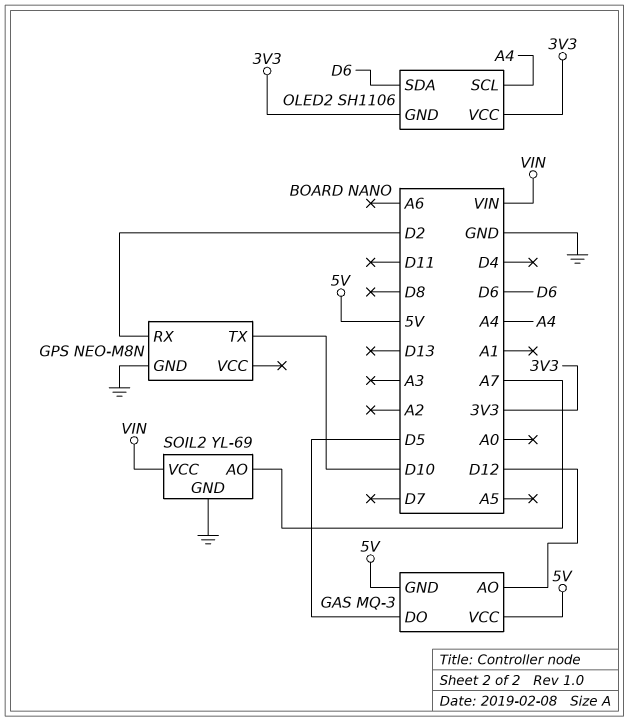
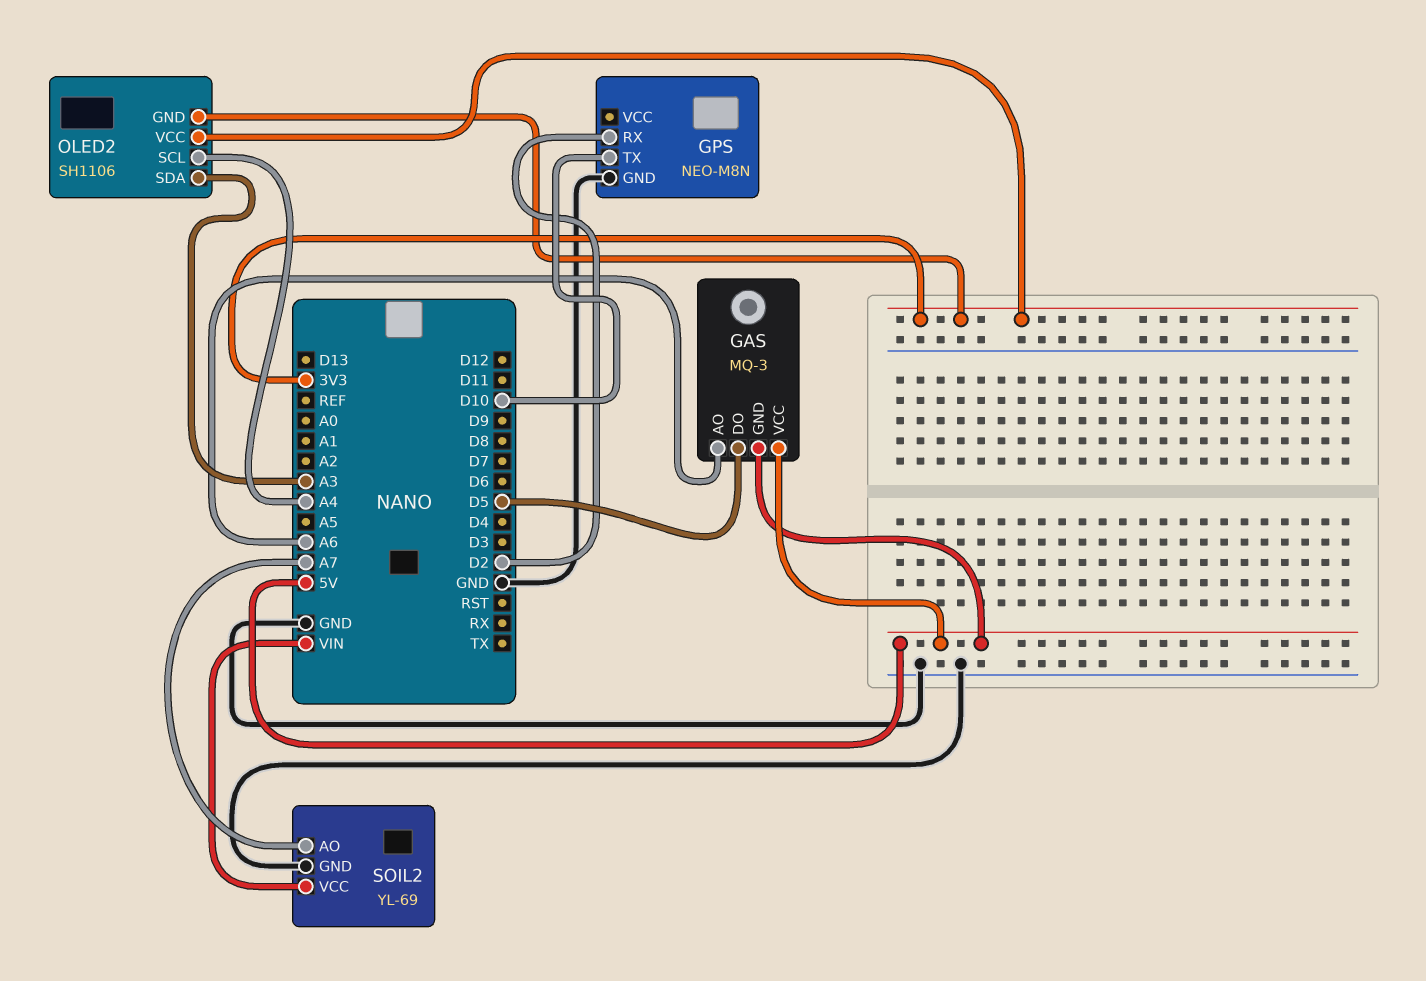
GAS pin AO: D12 -> A6
OLED2 pin SDA: D6 -> A3

